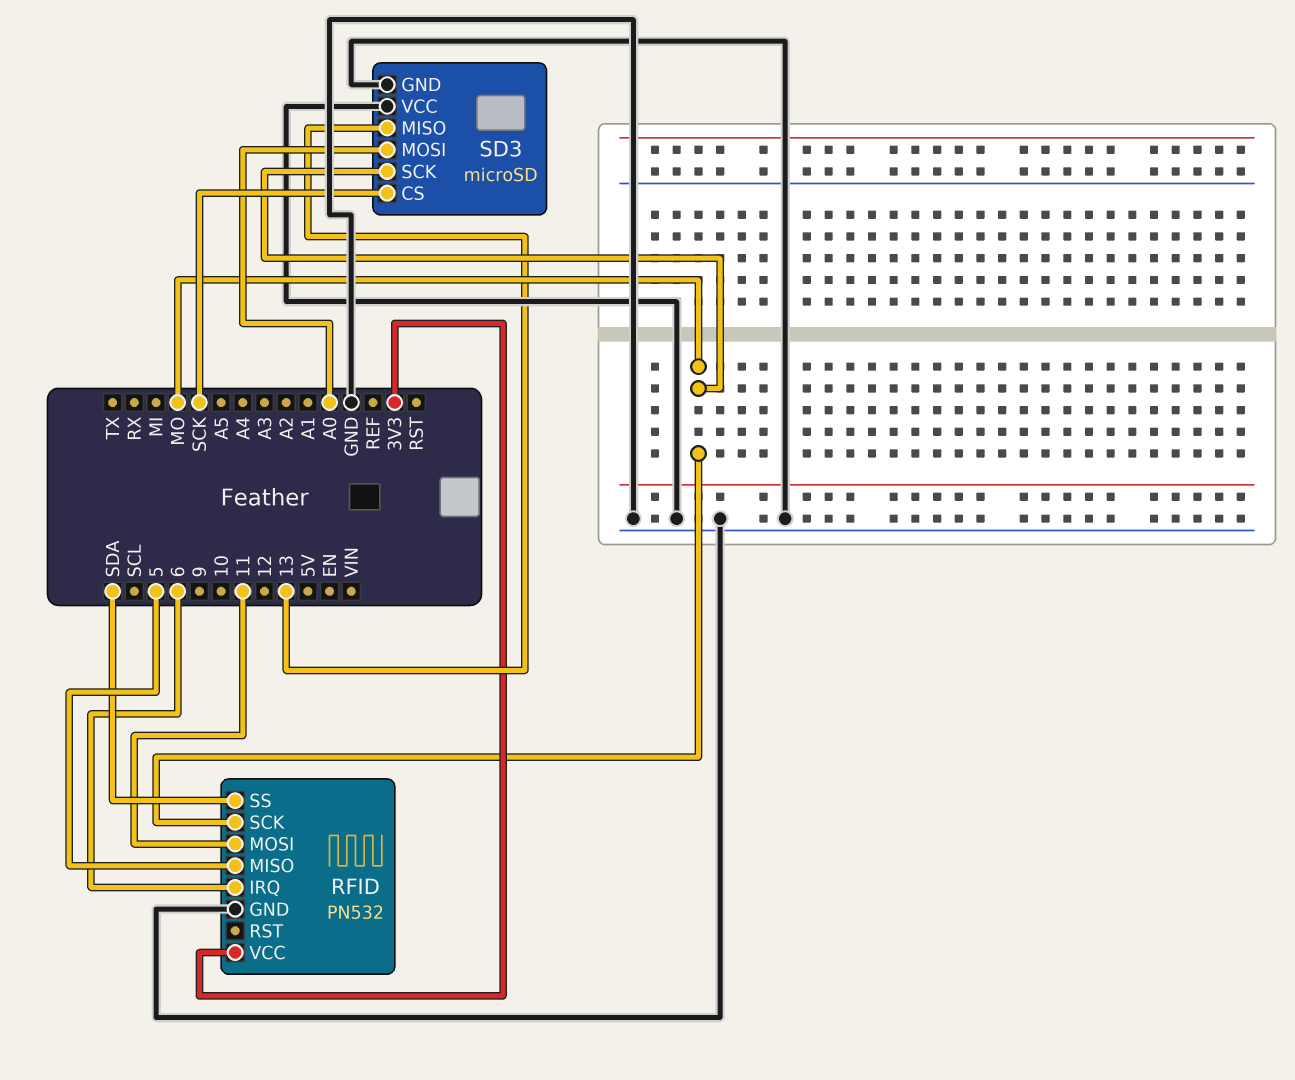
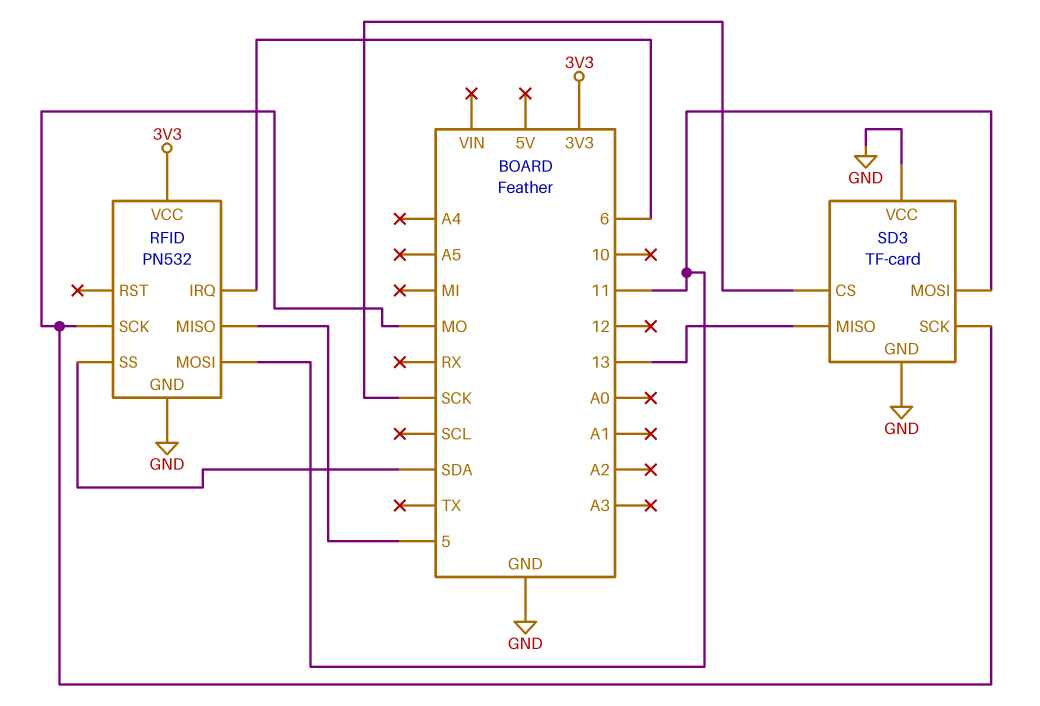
SD3: microSD -> TF-card
SD3 pin MOSI: A0 -> 11

